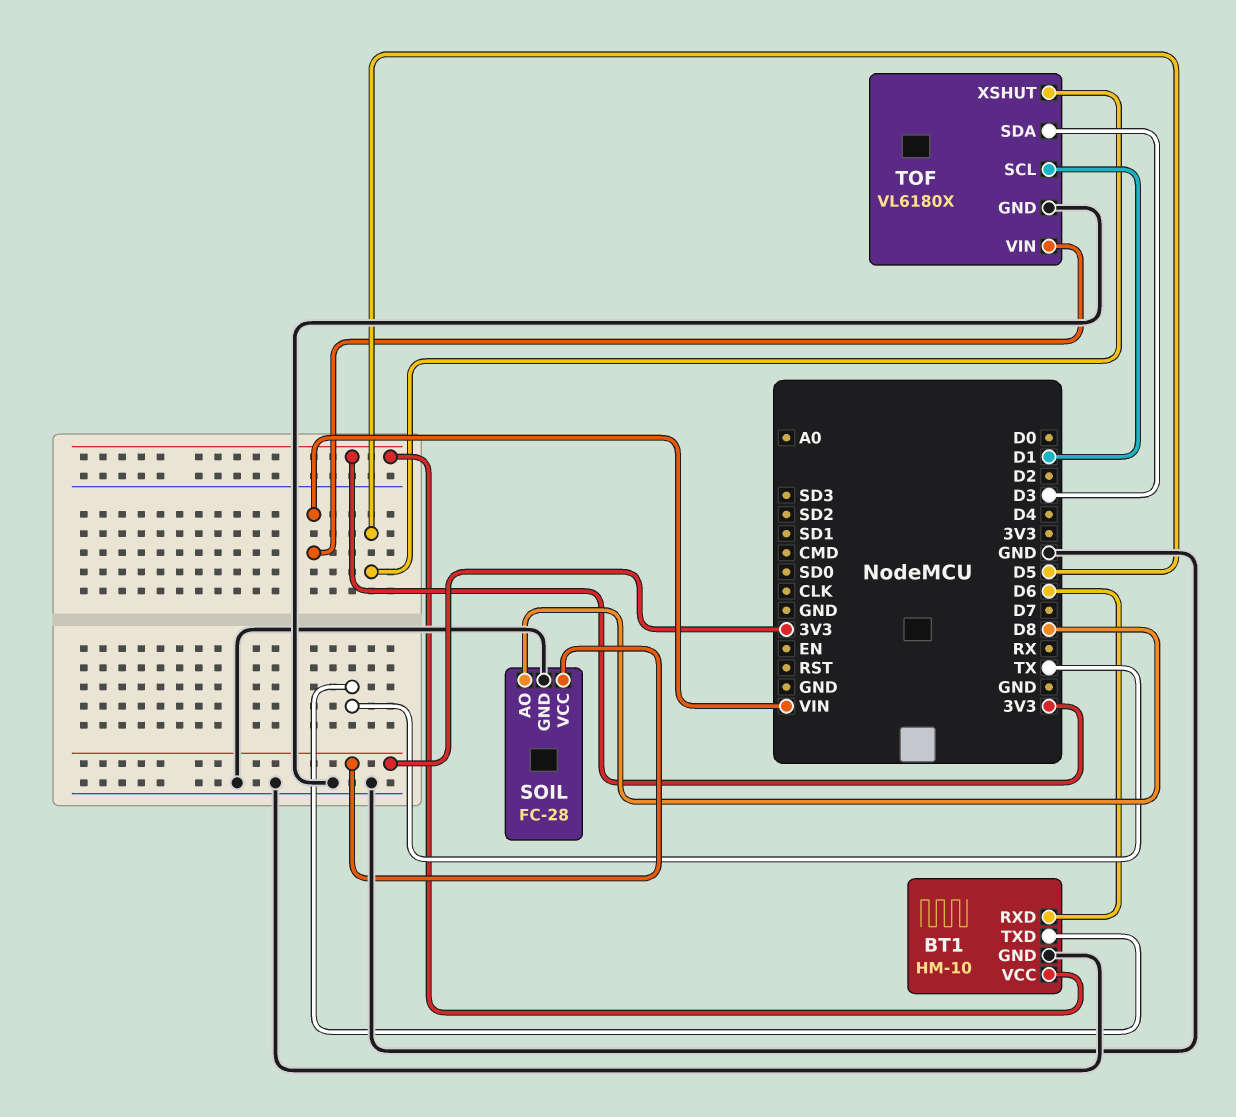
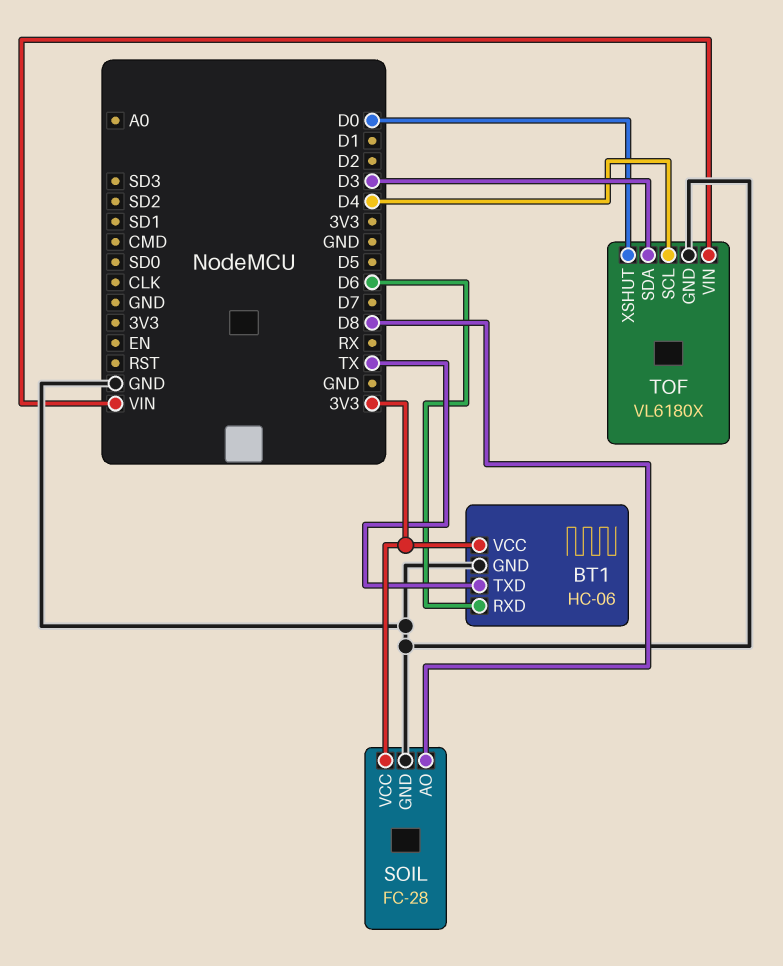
BT1: HM-10 -> HC-06
TOF pin SCL: D1 -> D4
TOF pin XSHUT: D5 -> D0

